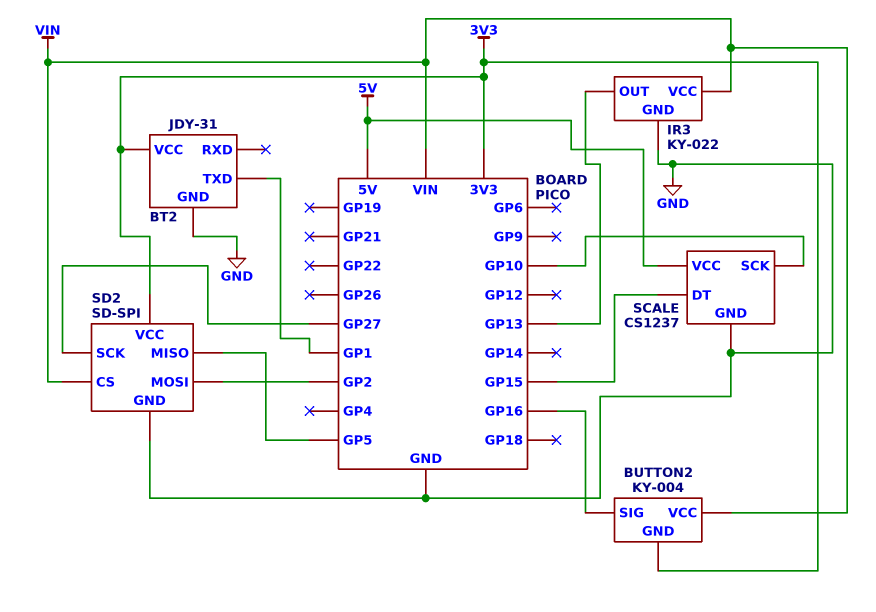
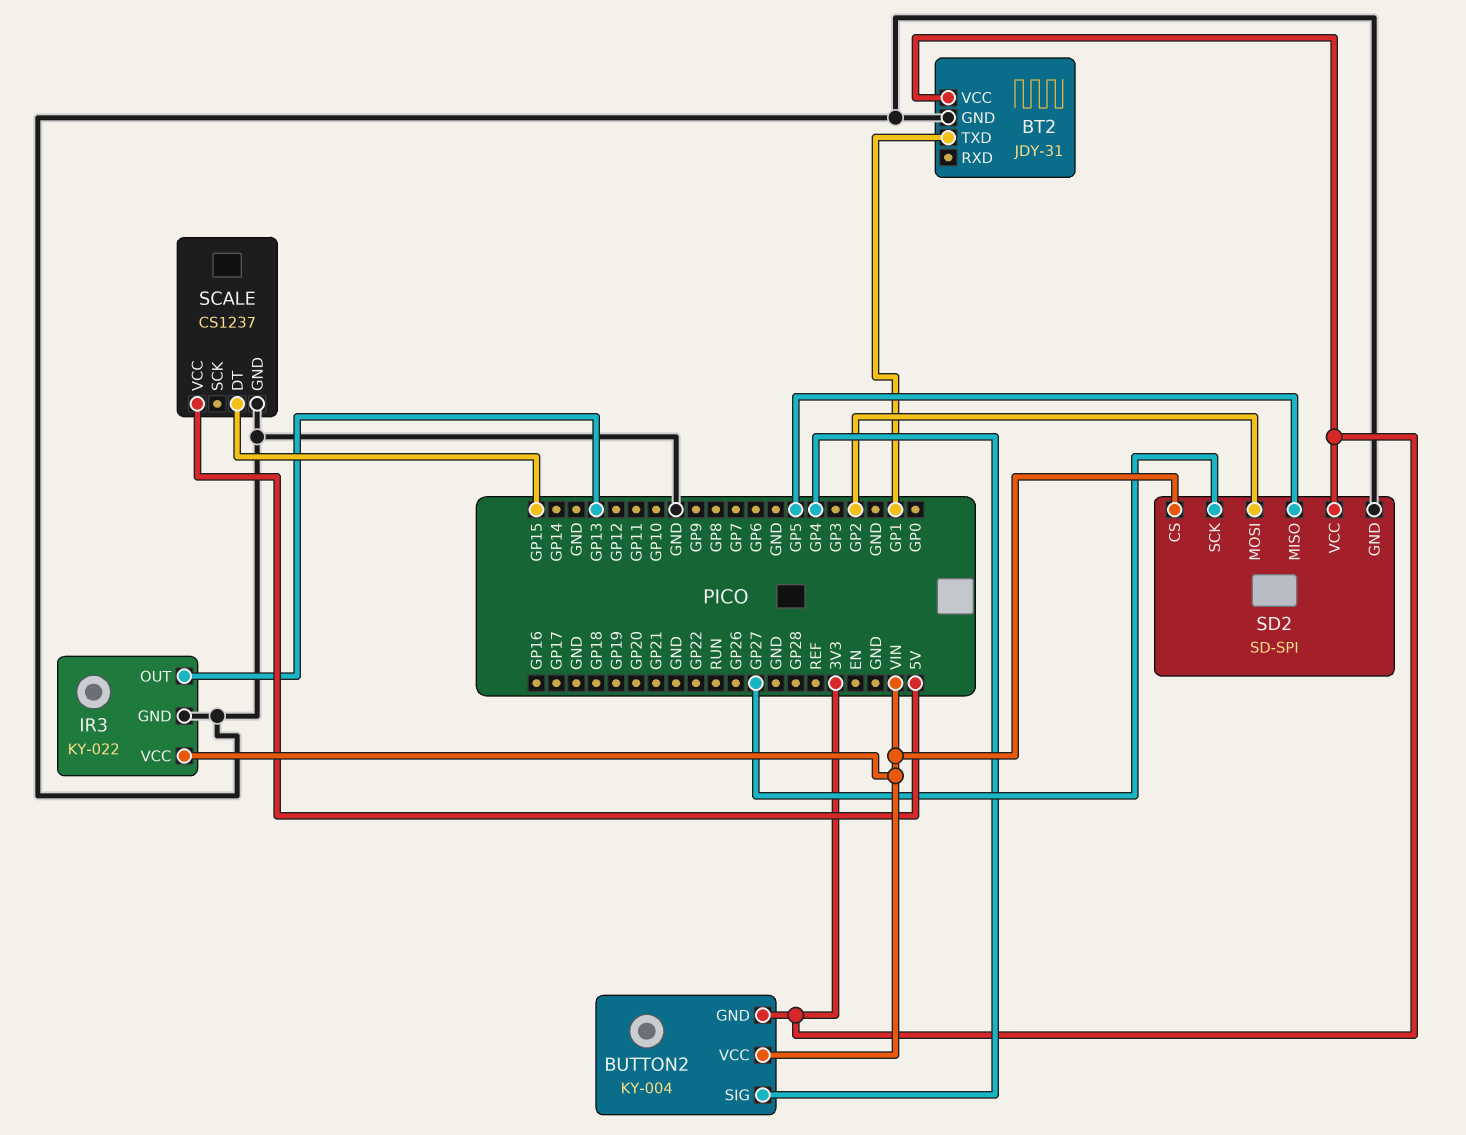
BUTTON2 pin SIG: GP16 -> GP4
SCALE pin SCK: GP10 -> none

